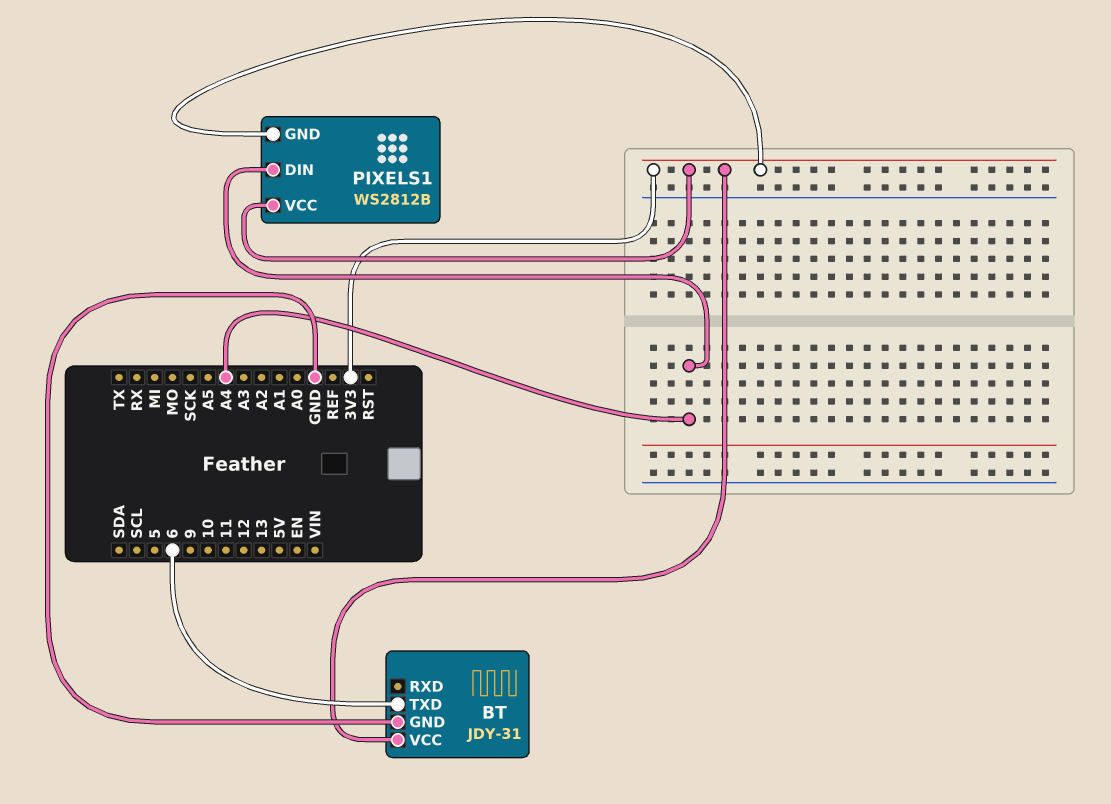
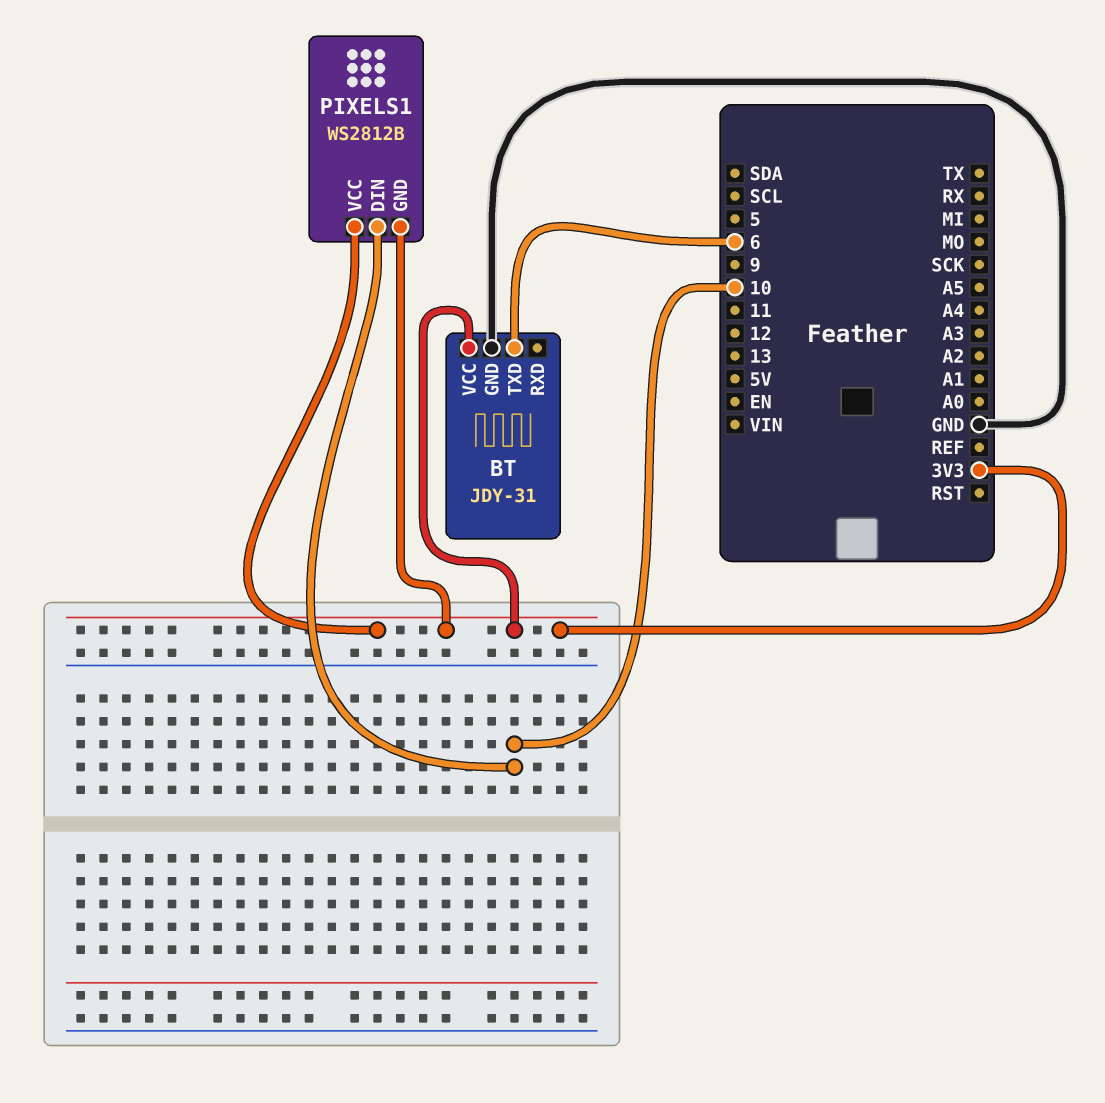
PIXELS1 pin DIN: A4 -> 10

